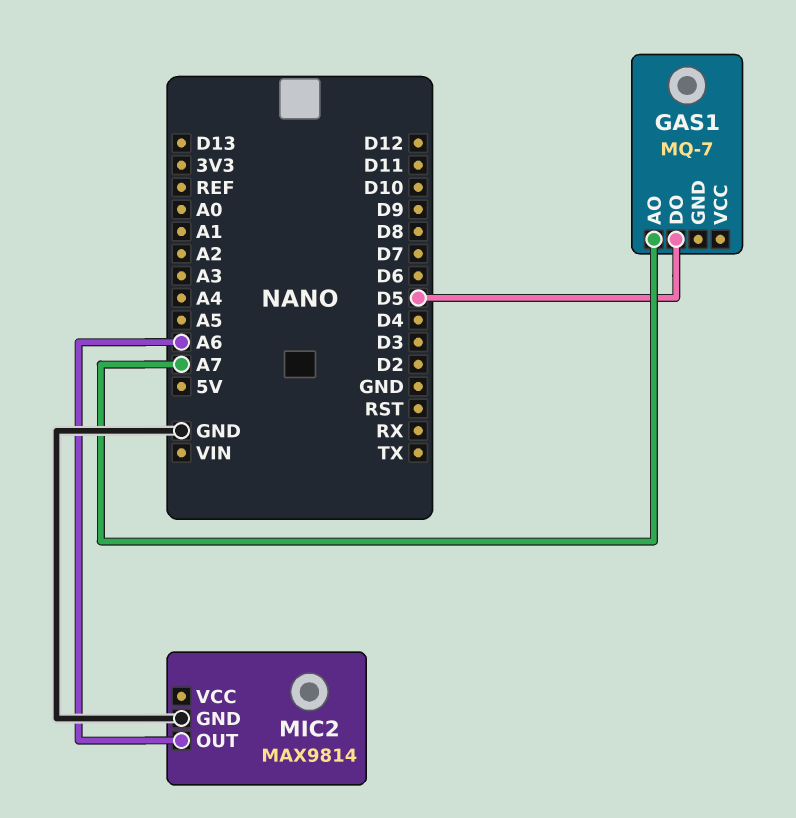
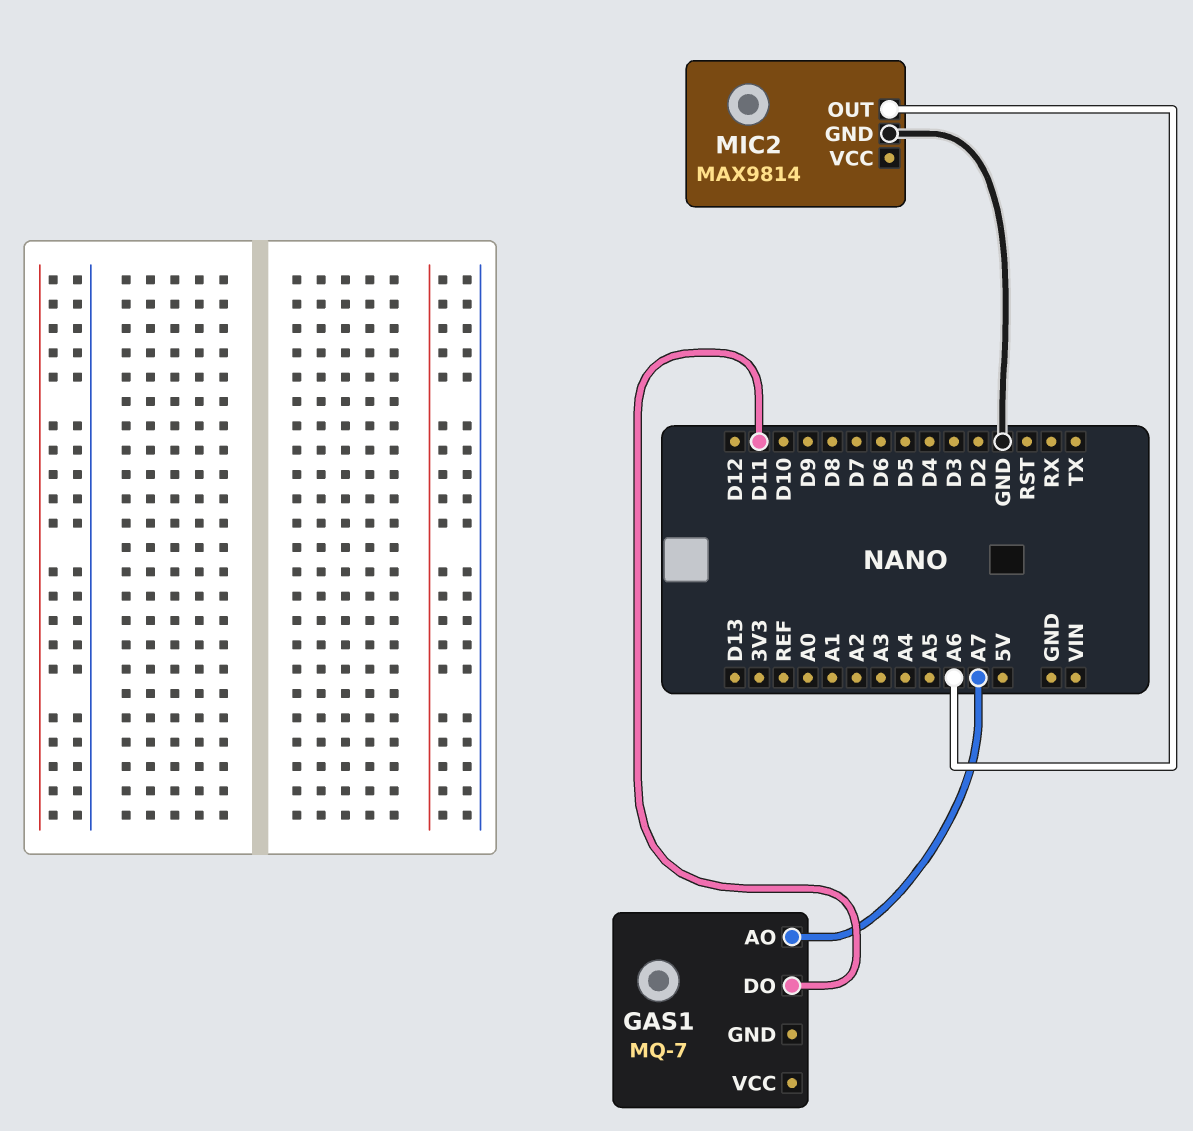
GAS1 pin DO: D5 -> D11

